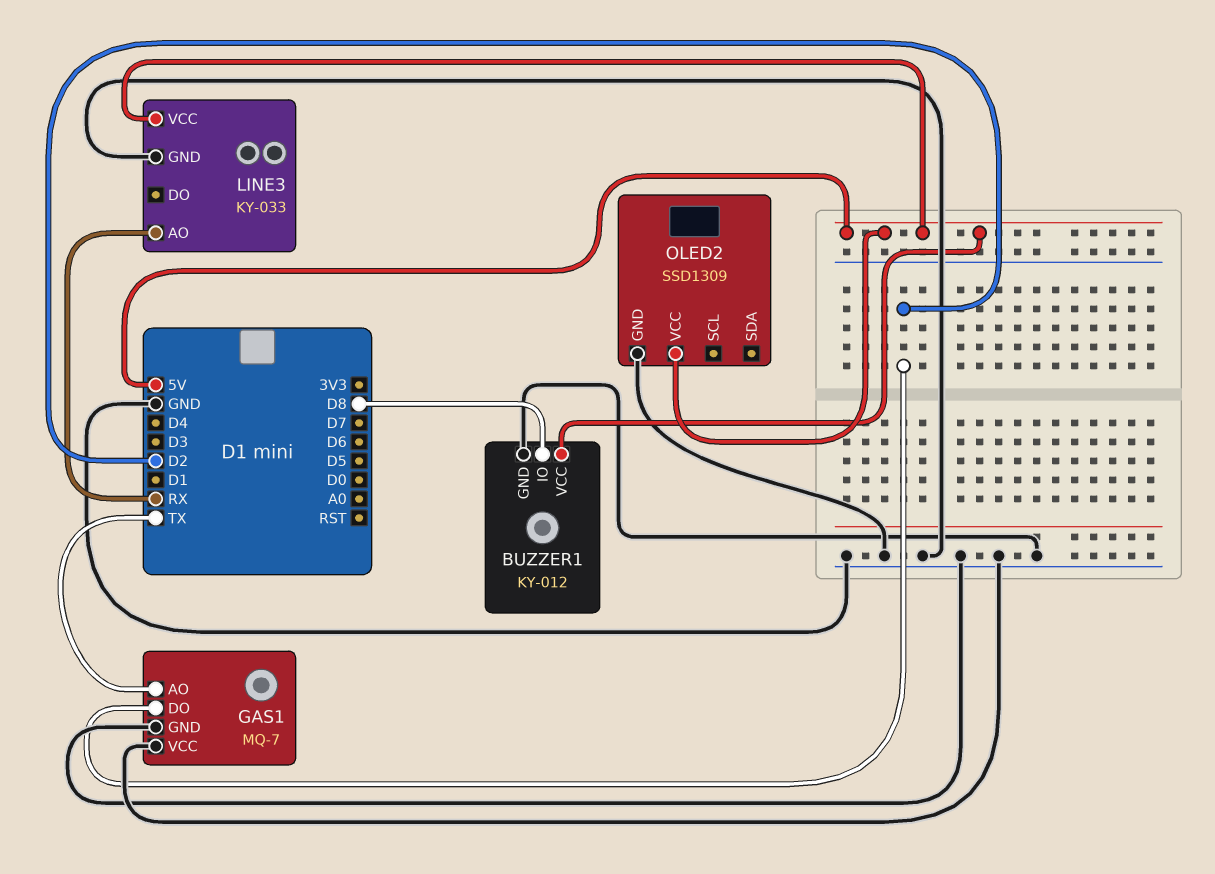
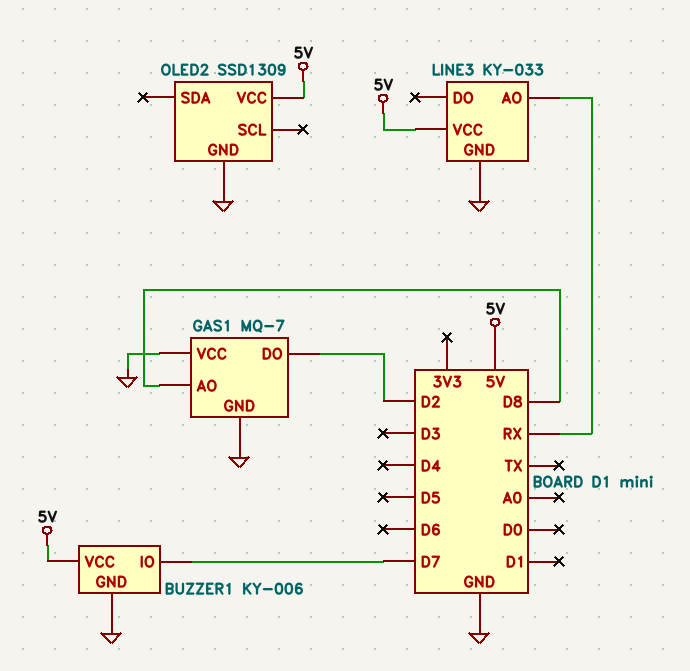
BUZZER1: KY-012 -> KY-006
BUZZER1 pin IO: D8 -> D7
GAS1 pin AO: TX -> D8

